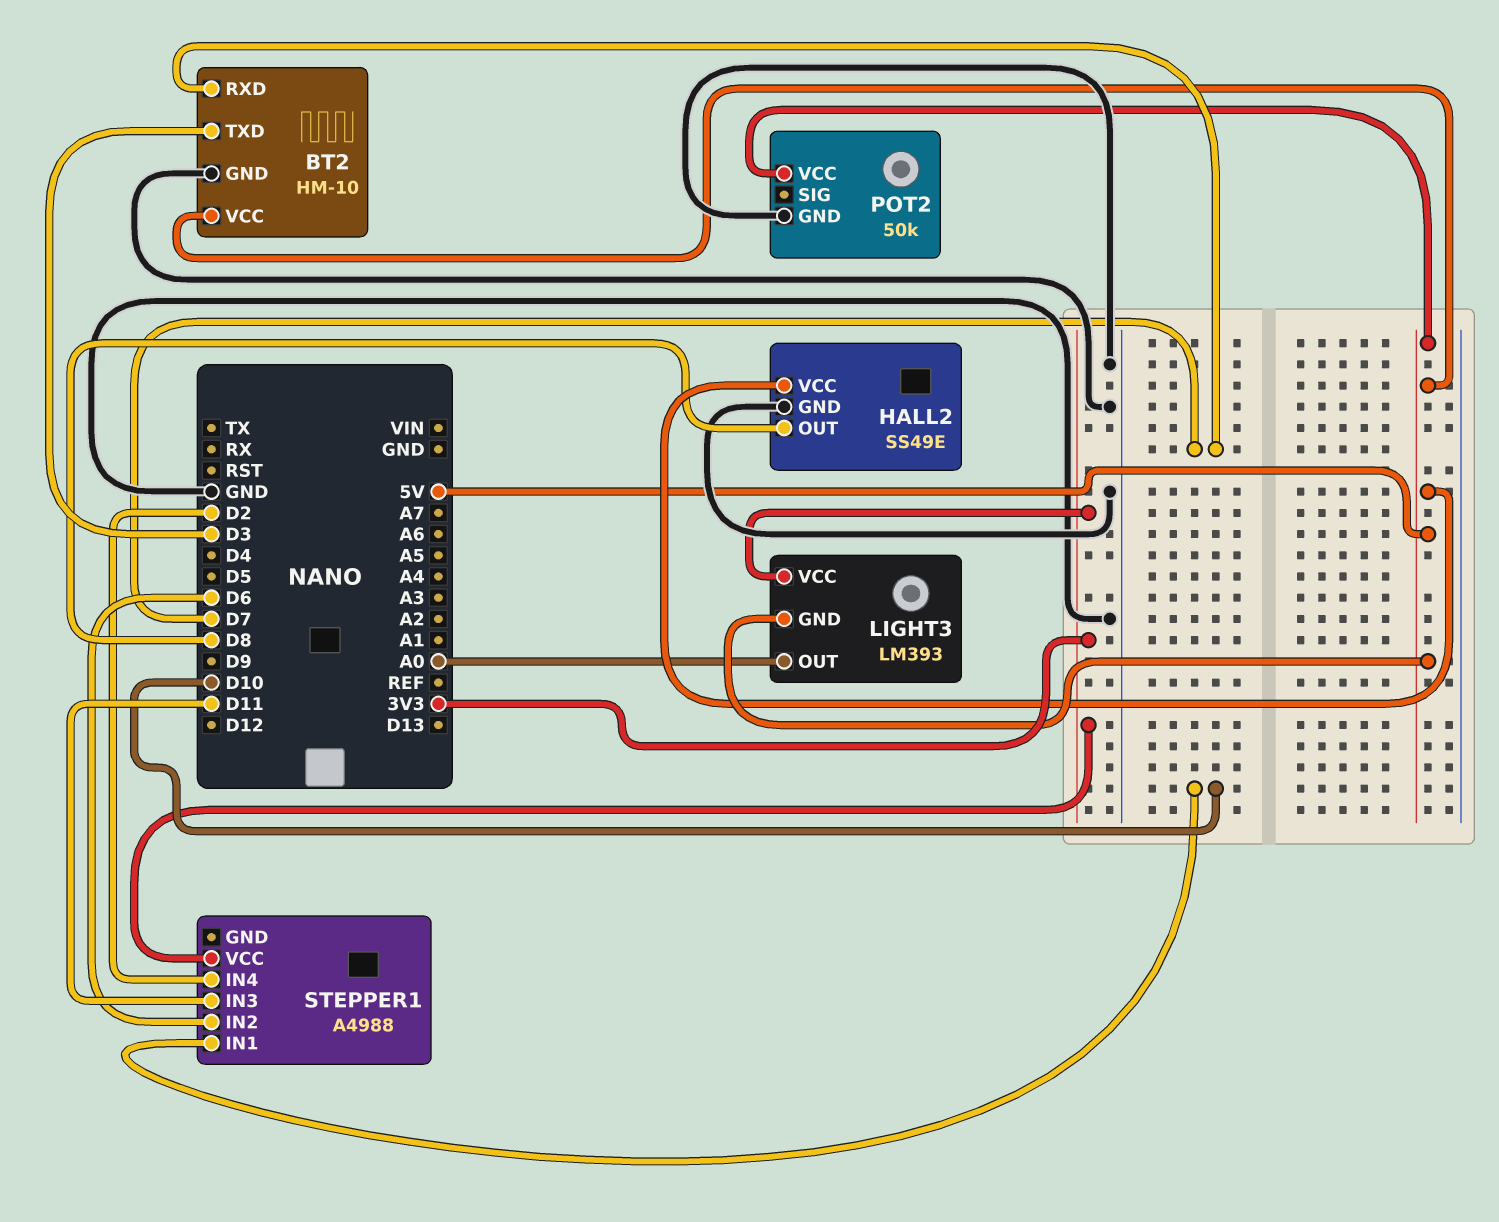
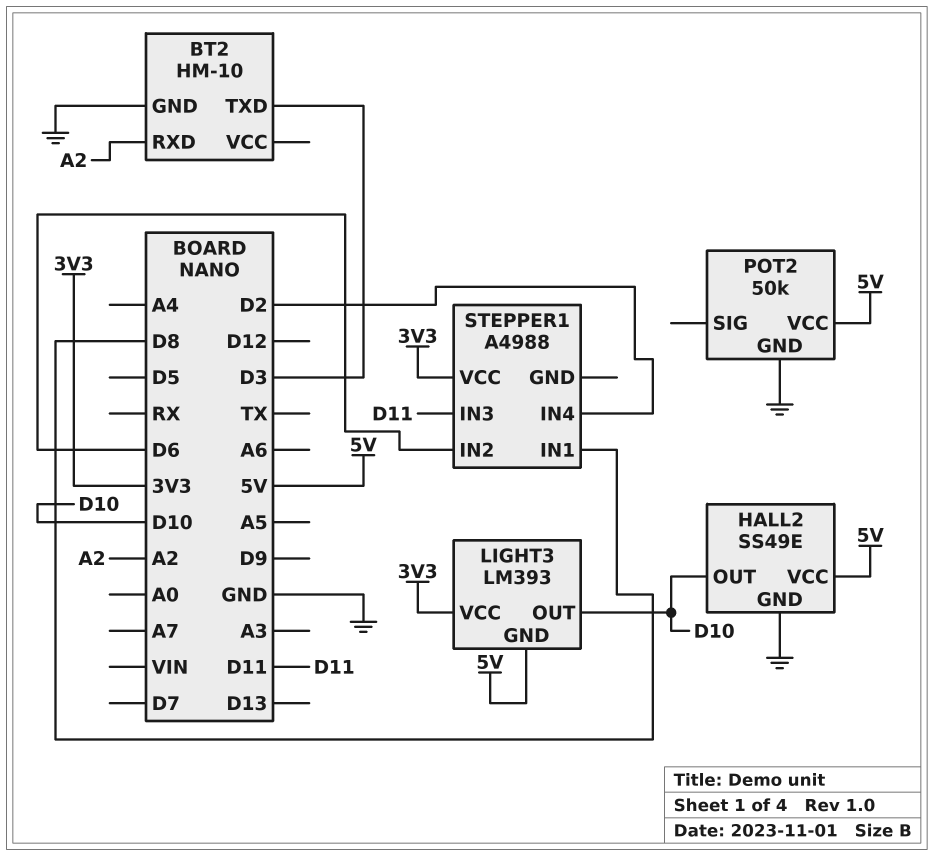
BT2 pin RXD: D7 -> A2
BT2 pin VCC: 5V -> none
HALL2 pin OUT: D8 -> D10
LIGHT3 pin OUT: A0 -> D10
STEPPER1 pin IN1: D10 -> D8

